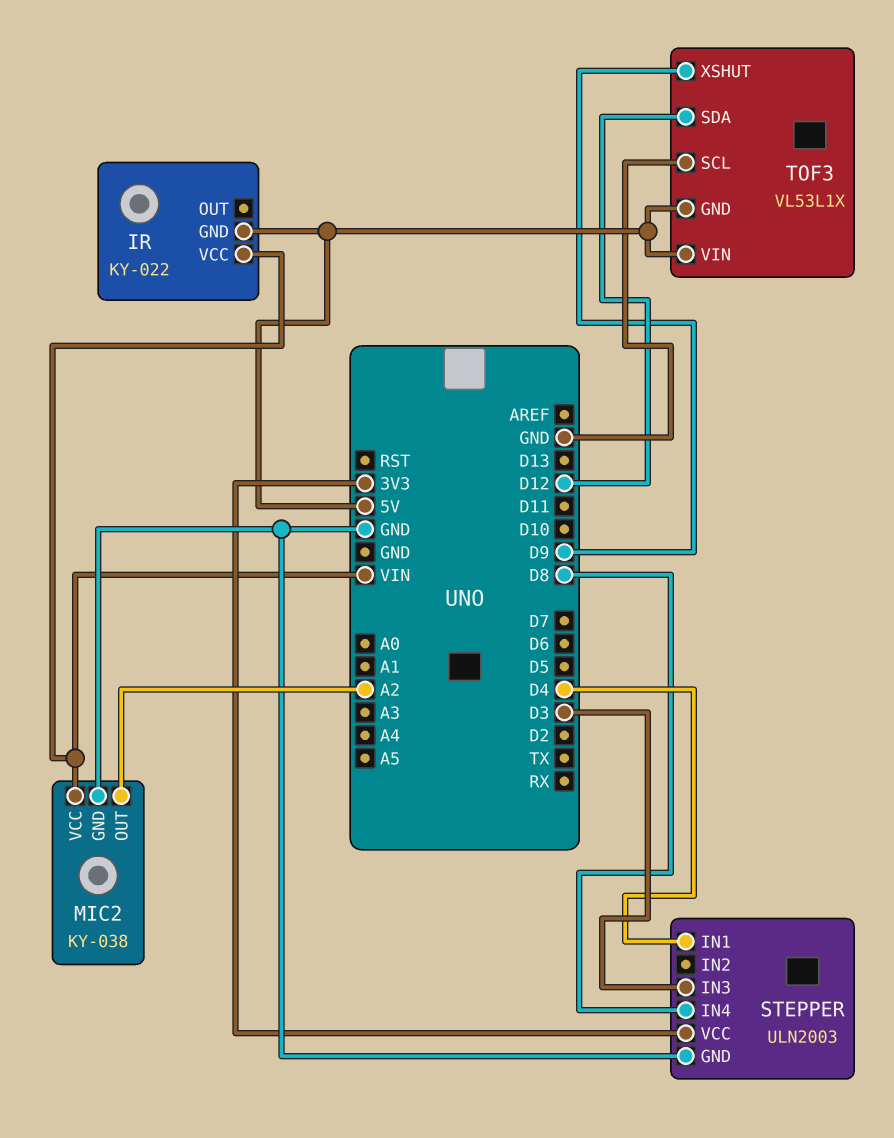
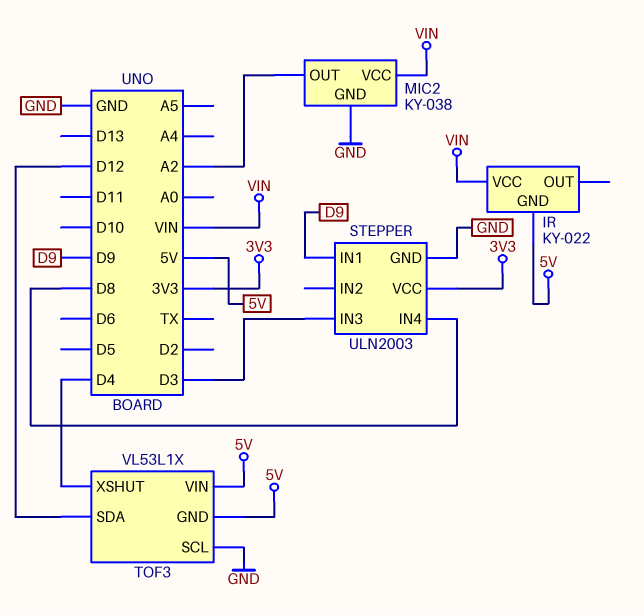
STEPPER pin IN1: D4 -> D9
TOF3 pin XSHUT: D9 -> D4

